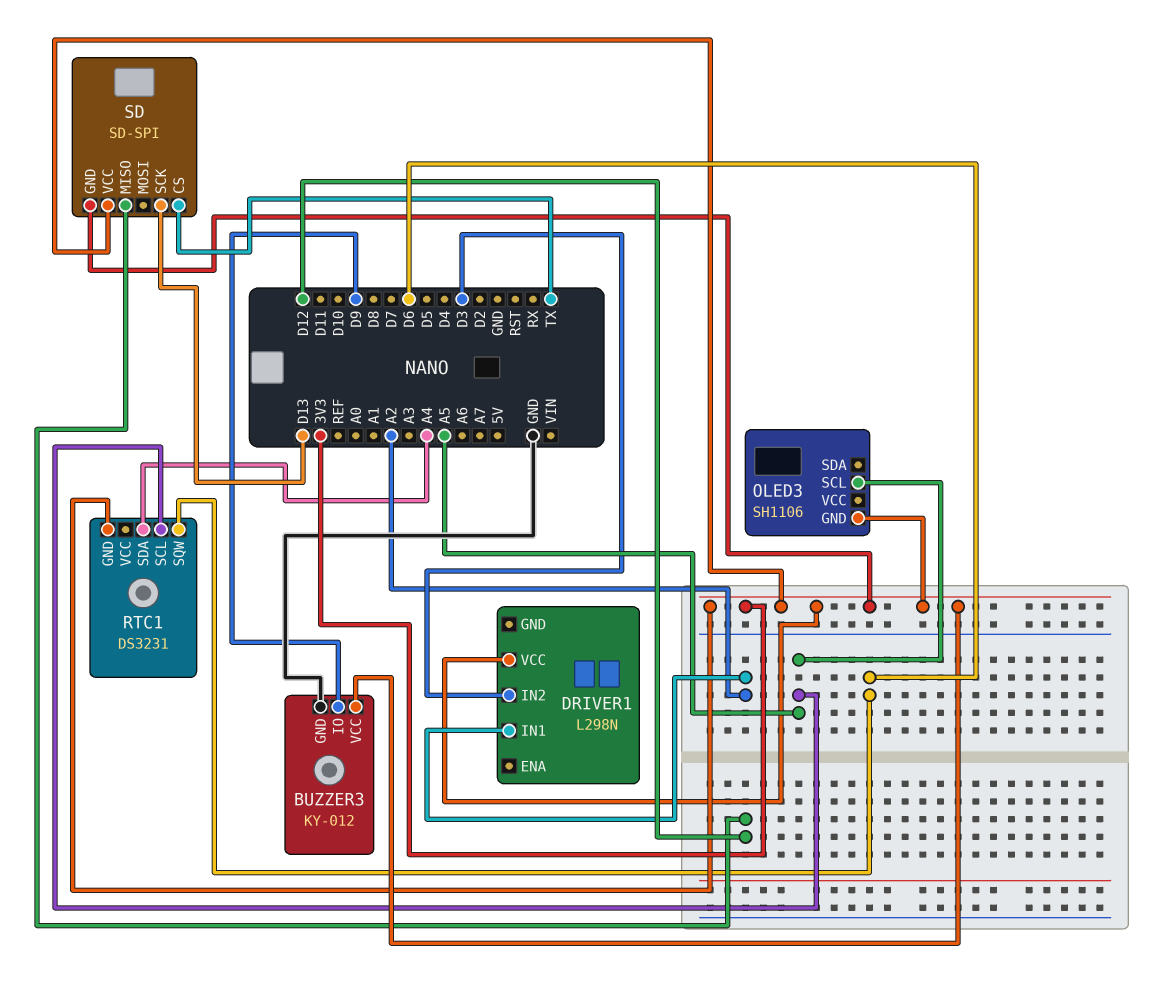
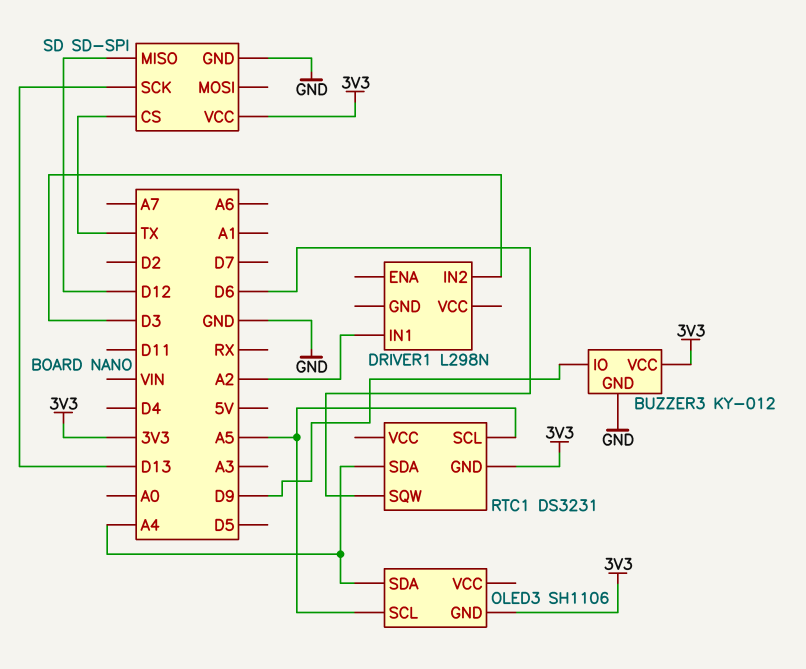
DRIVER1 pin VCC: 3V3 -> none
OLED3 pin SDA: none -> A4
SD pin GND: 3V3 -> GND

